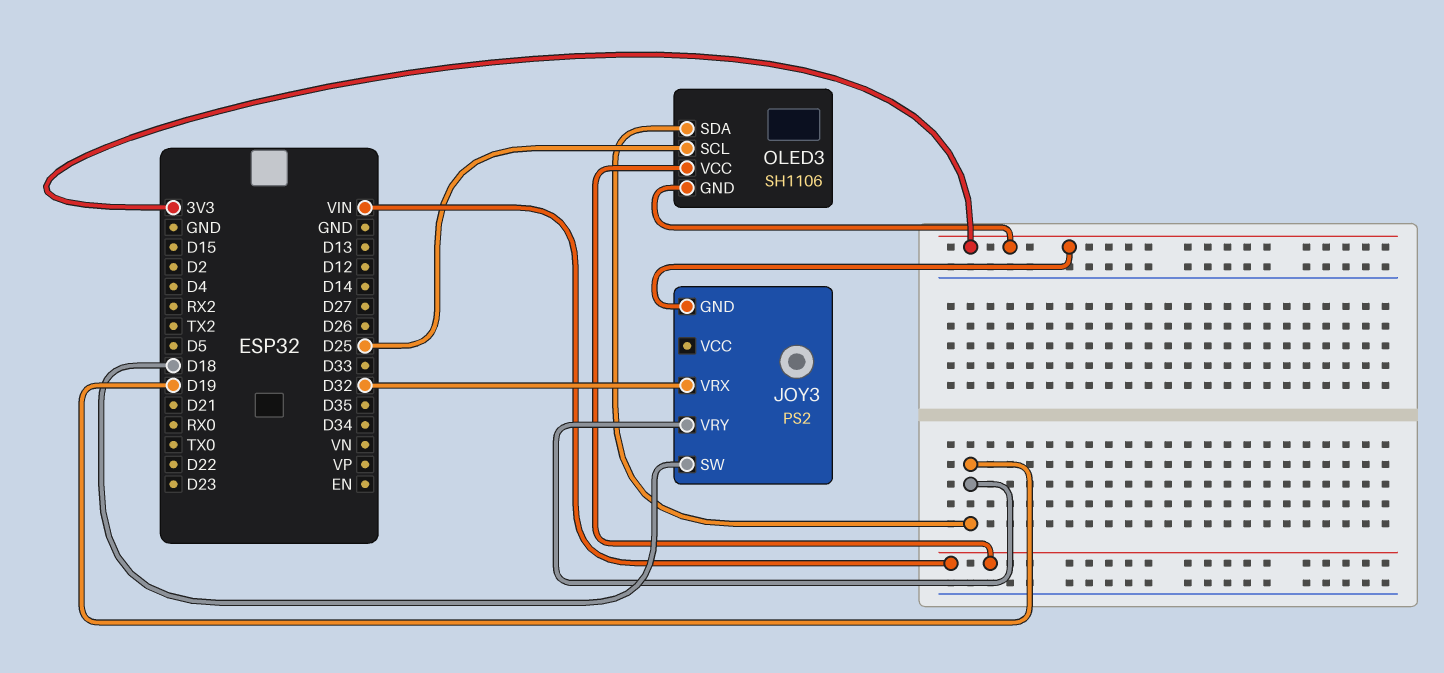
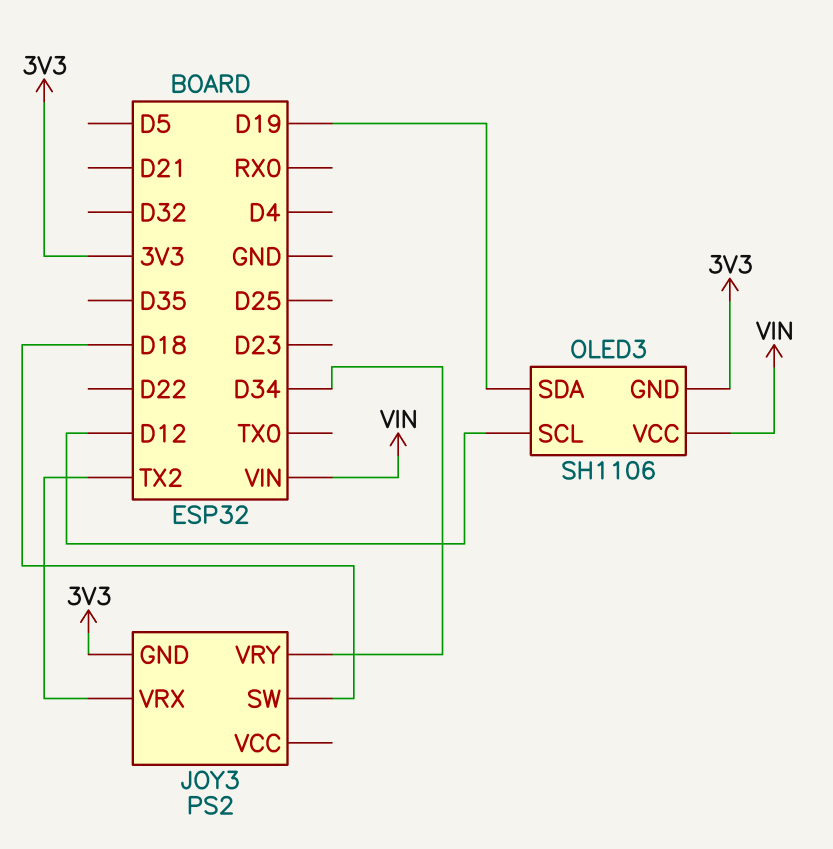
JOY3 pin VRX: D32 -> TX2
JOY3 pin VRY: D19 -> D34
OLED3 pin SCL: D25 -> D12

